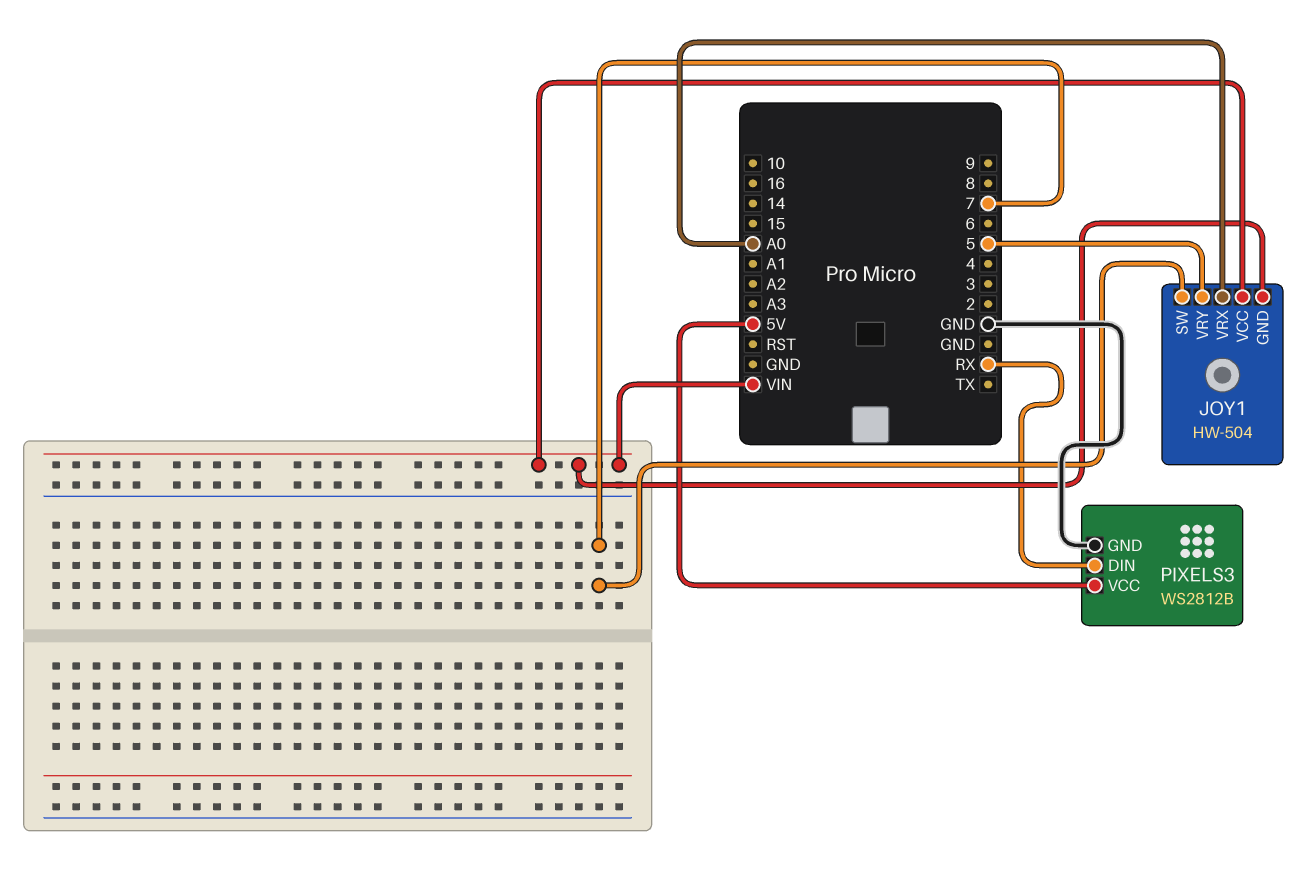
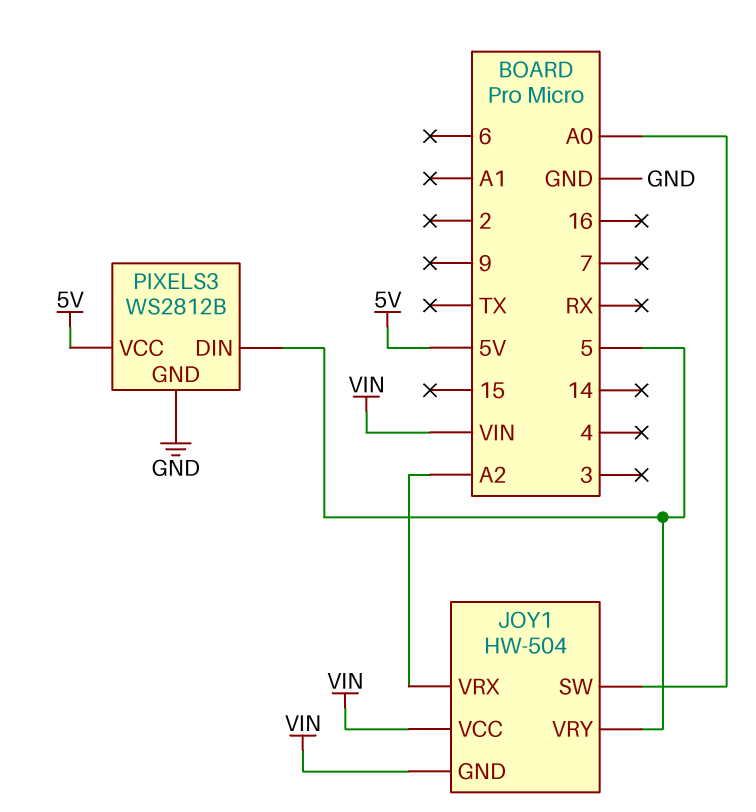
JOY1 pin SW: 7 -> A0
JOY1 pin VRX: A0 -> A2
PIXELS3 pin DIN: RX -> 5

